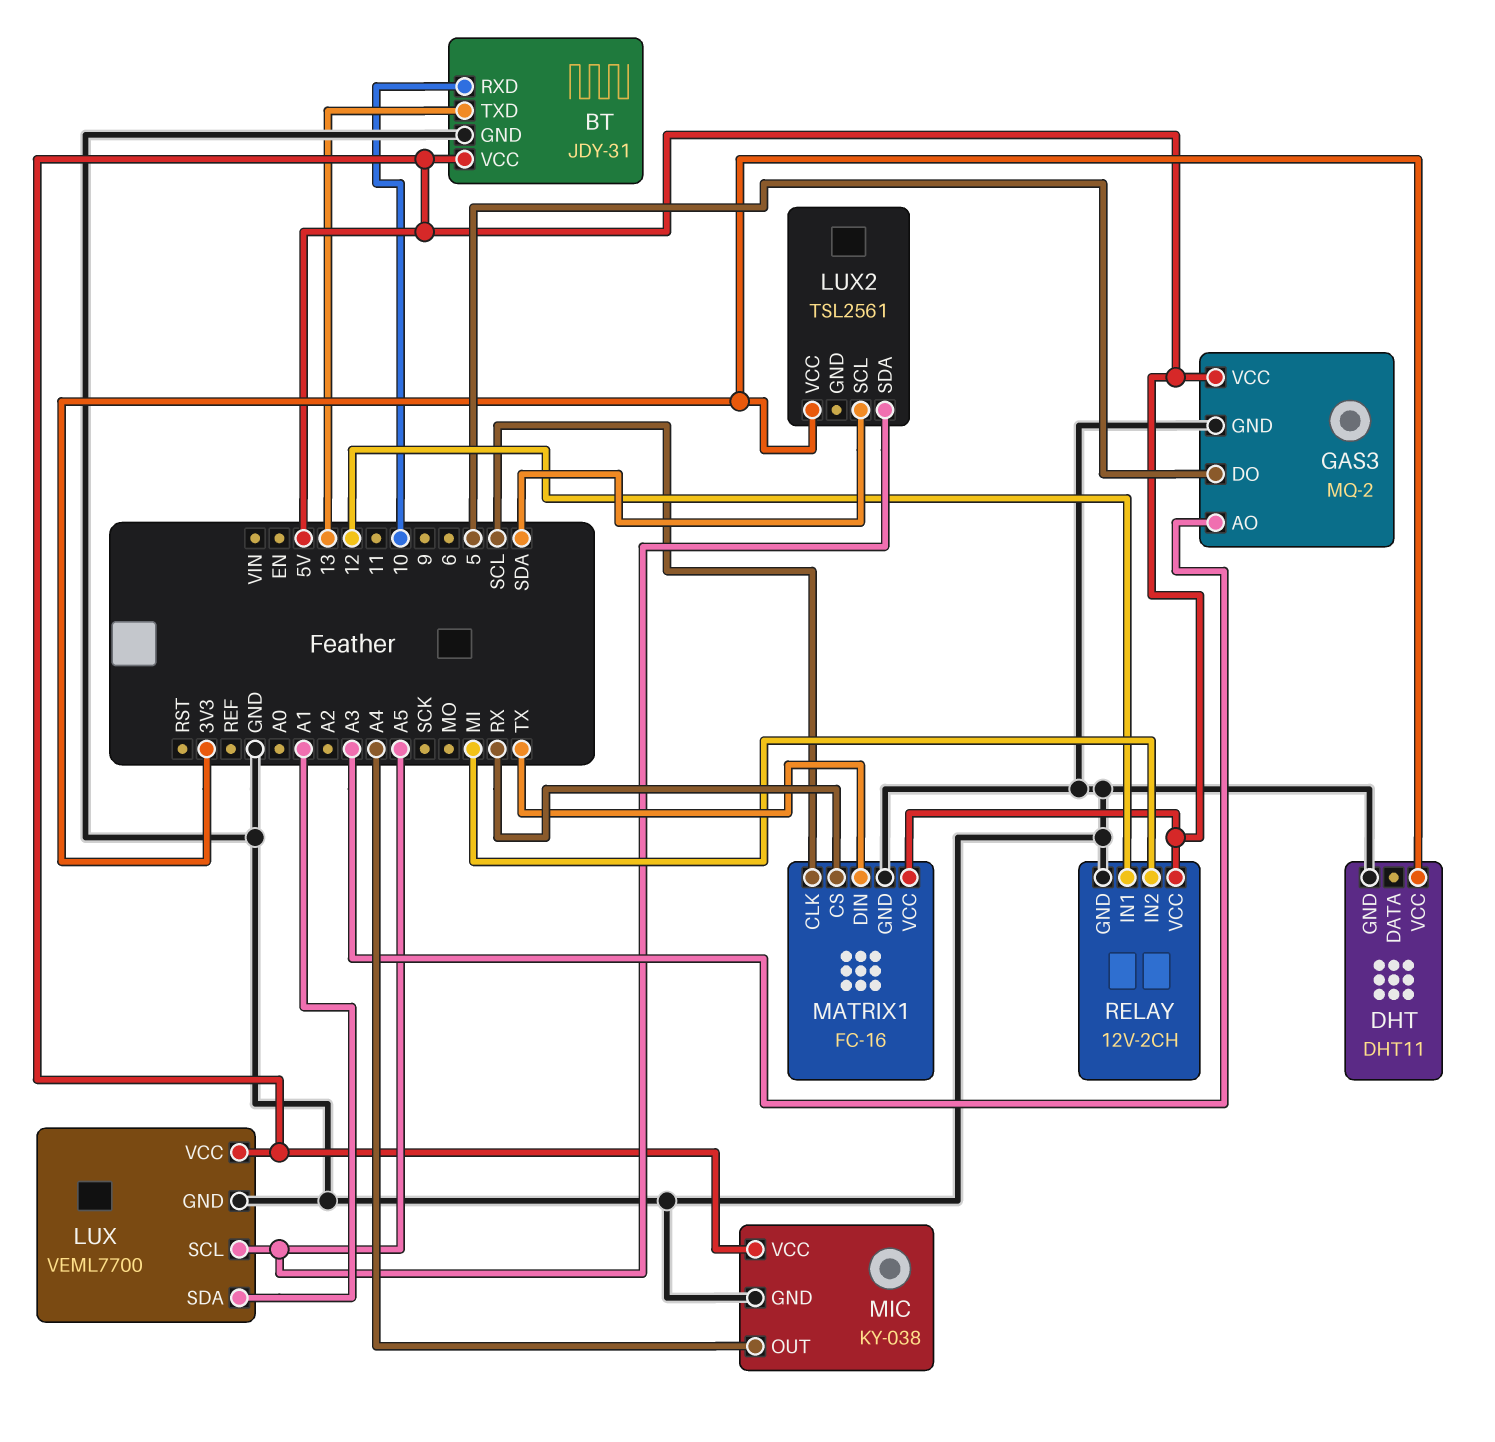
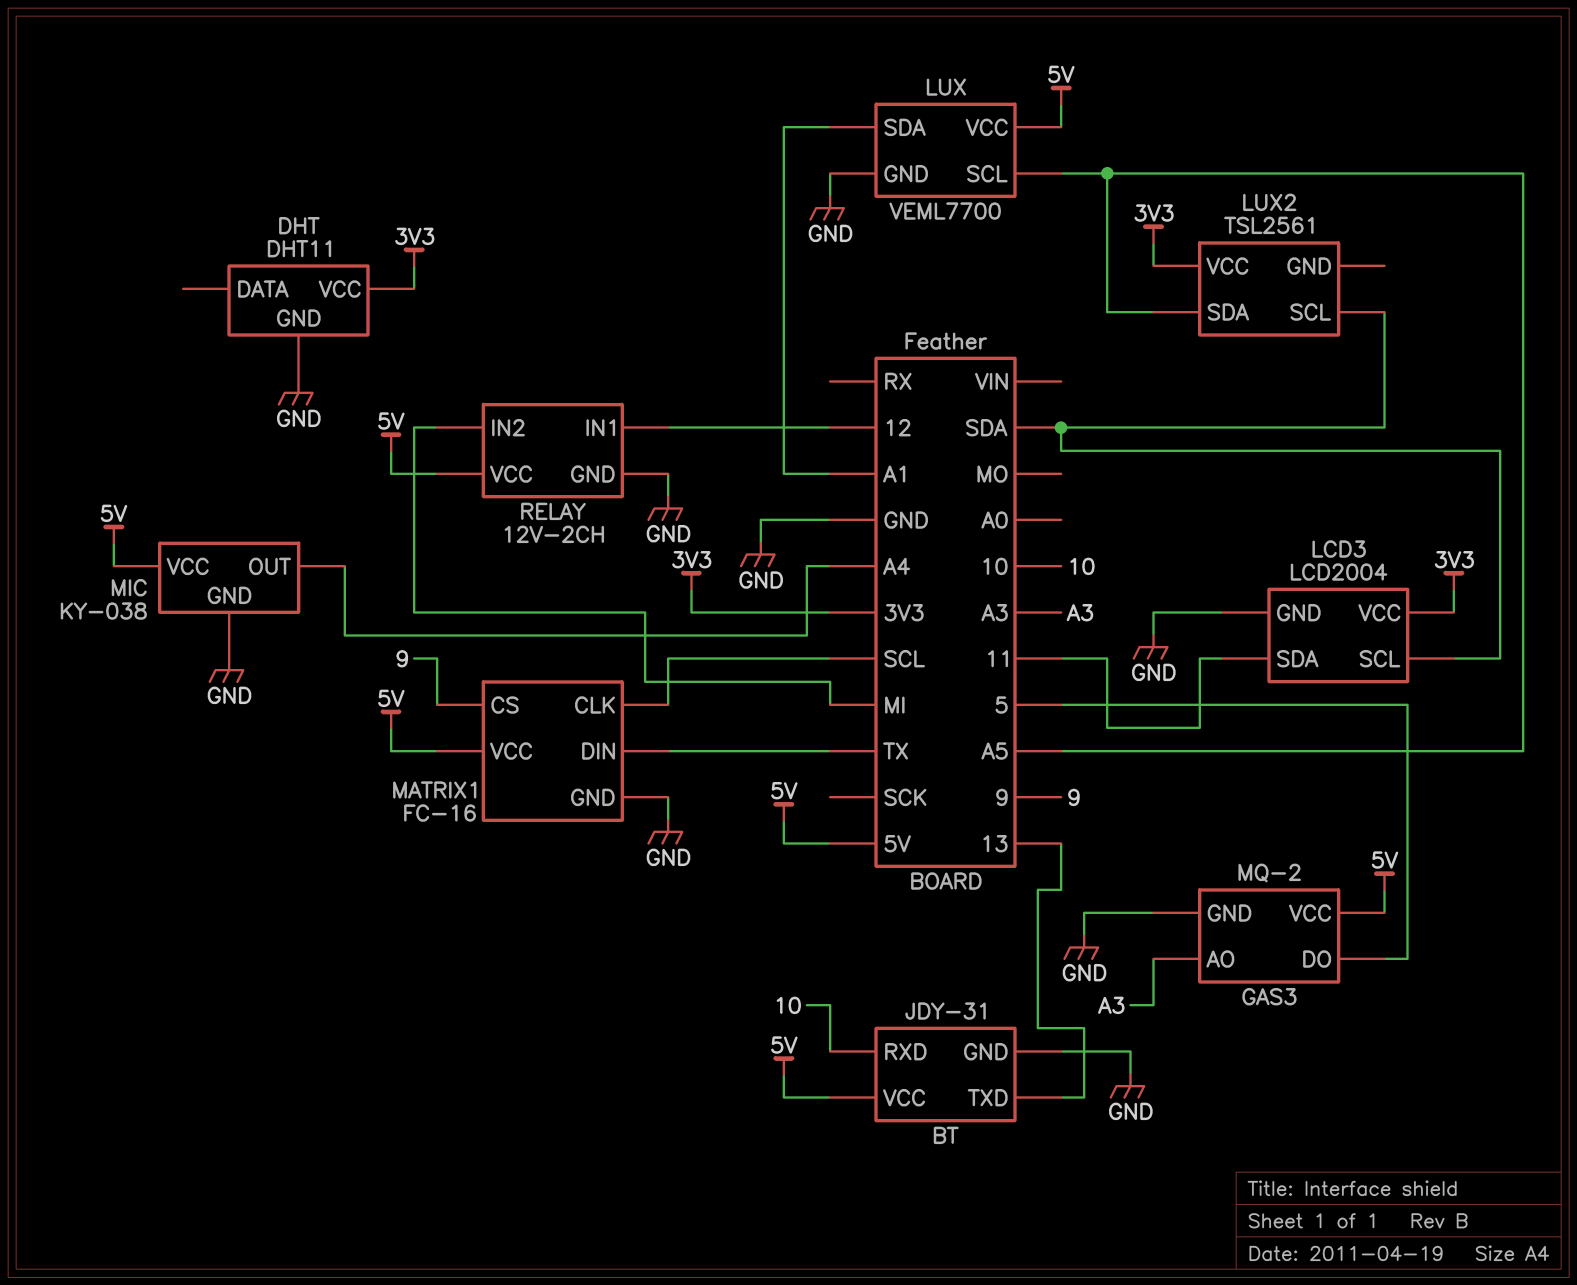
LCD3: none -> LCD2004
LCD3 pin GND: none -> GND
LCD3 pin SCL: none -> SDA
LCD3 pin SDA: none -> 11
LCD3 pin VCC: none -> 3V3
MATRIX1 pin CS: RX -> 9

